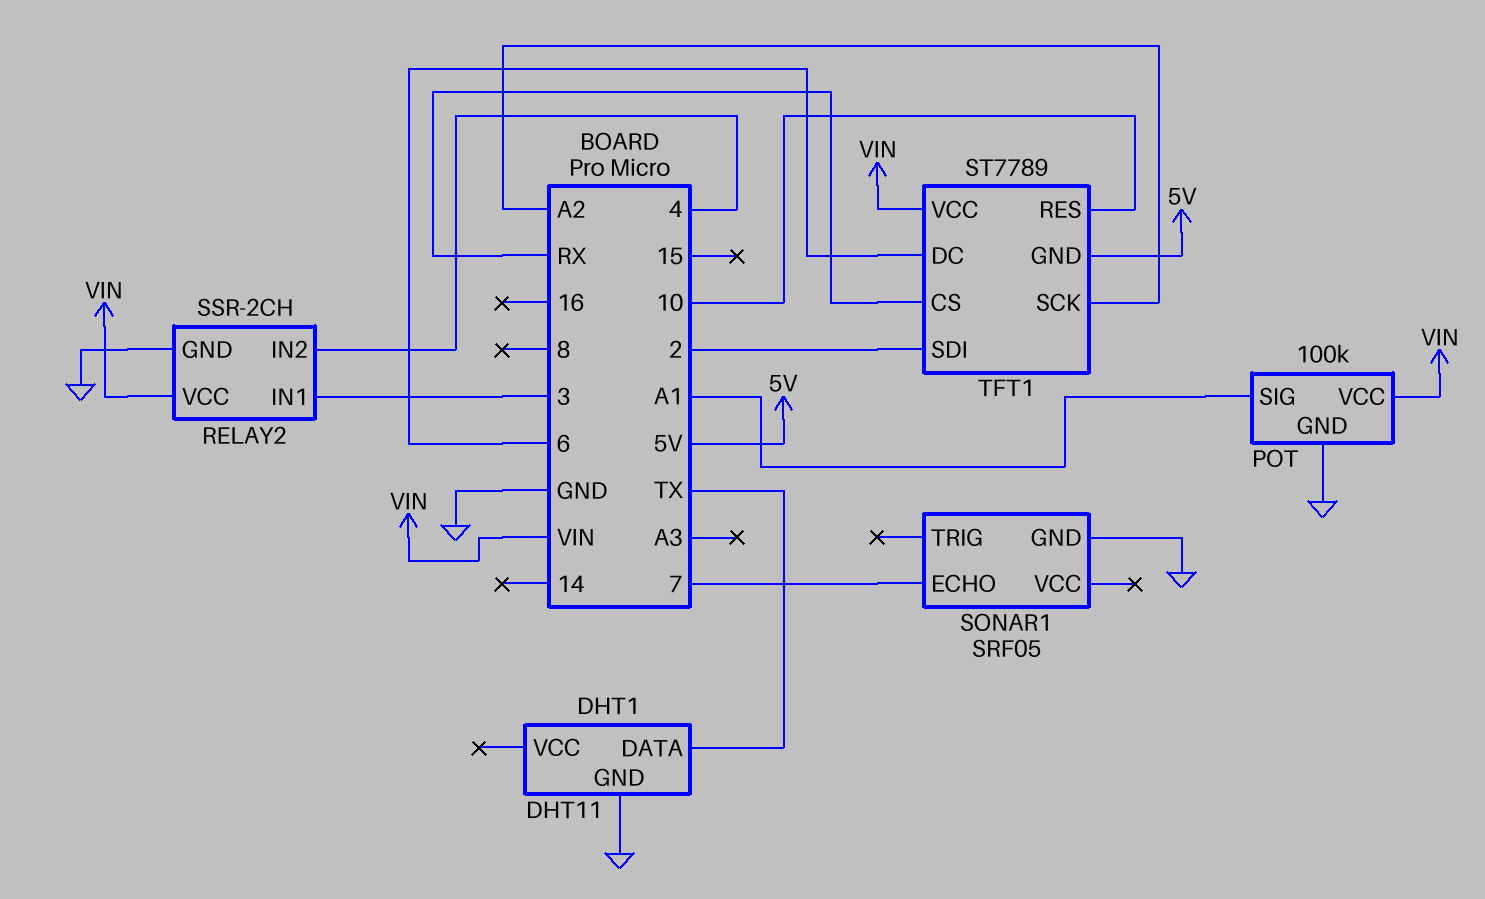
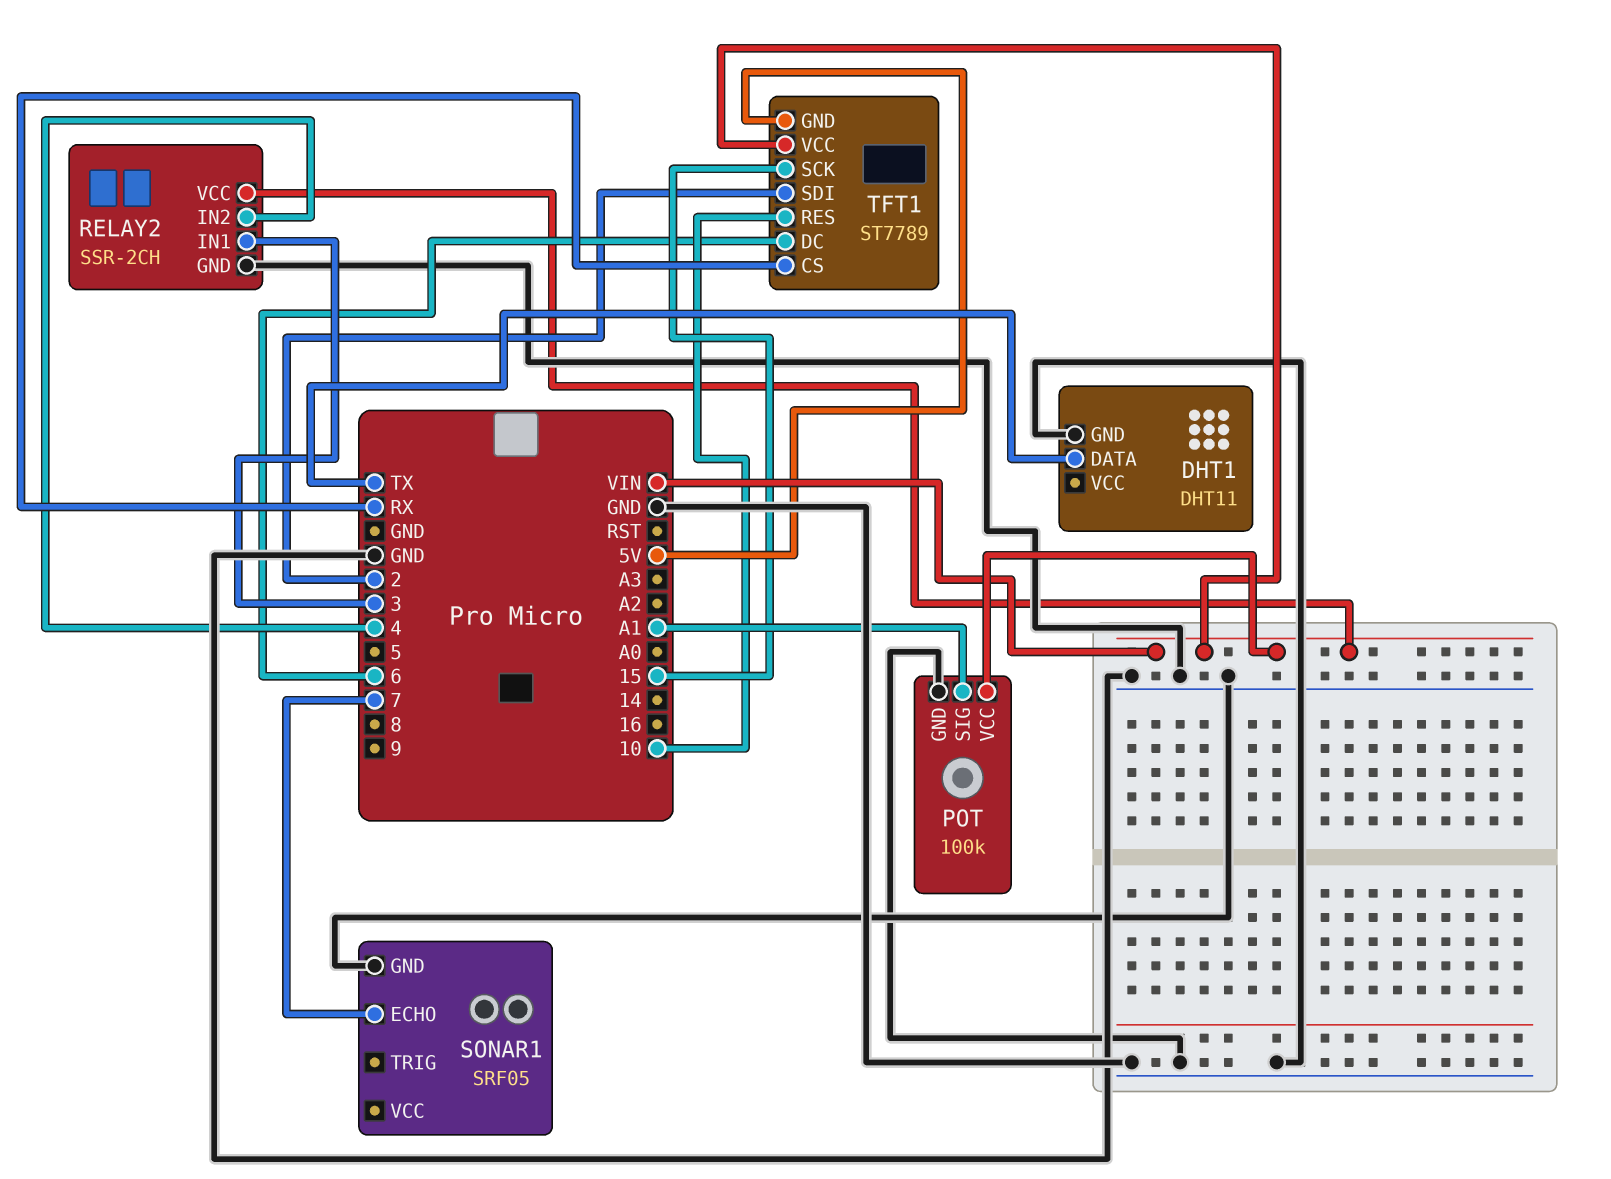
TFT1 pin SCK: A2 -> 15

